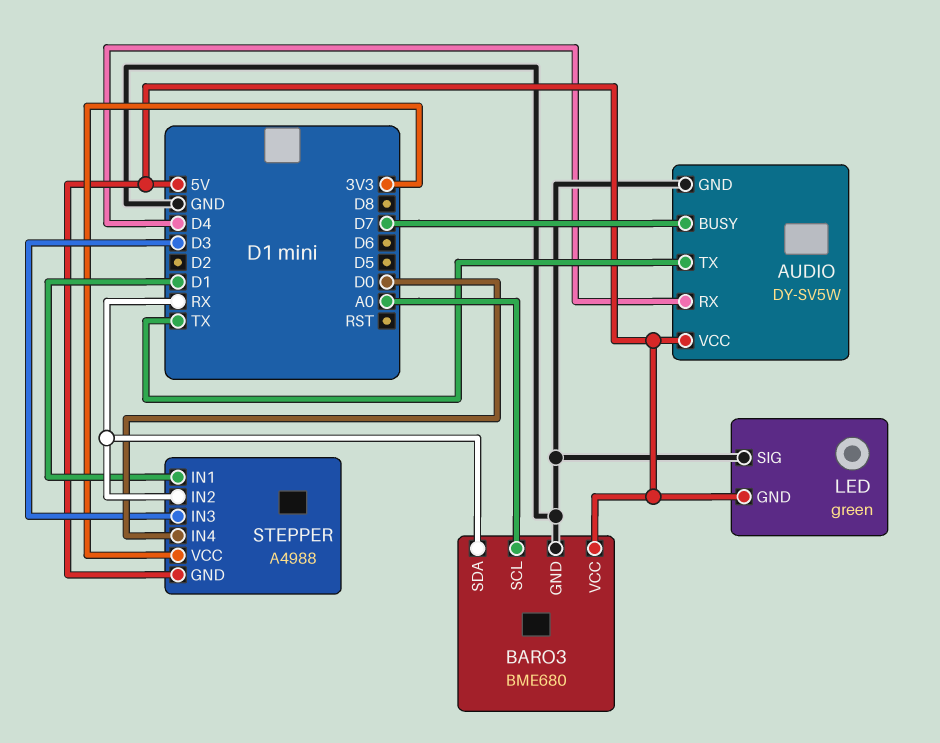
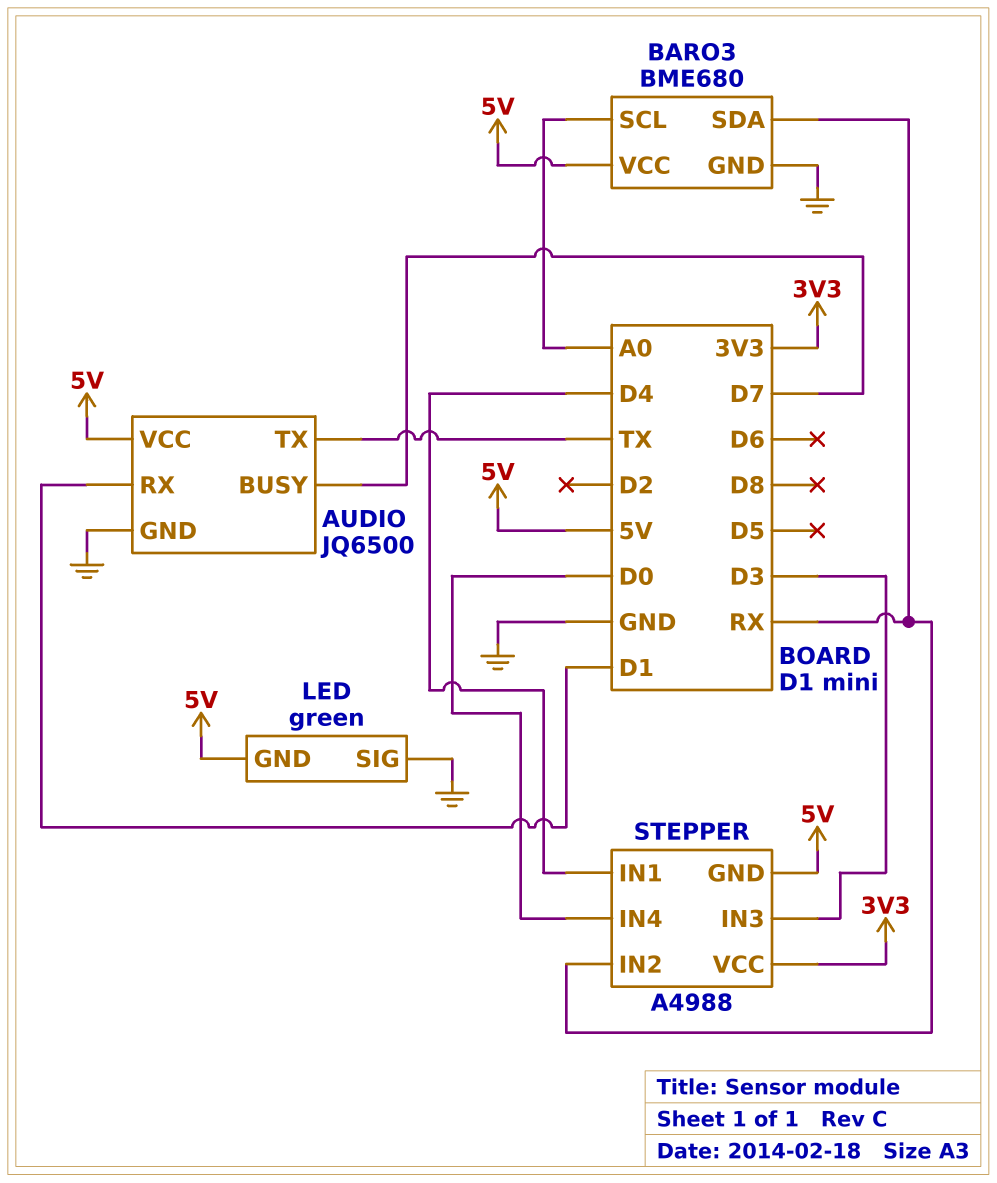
AUDIO: DY-SV5W -> JQ6500
AUDIO pin RX: D4 -> D1
STEPPER pin IN1: D1 -> D4

